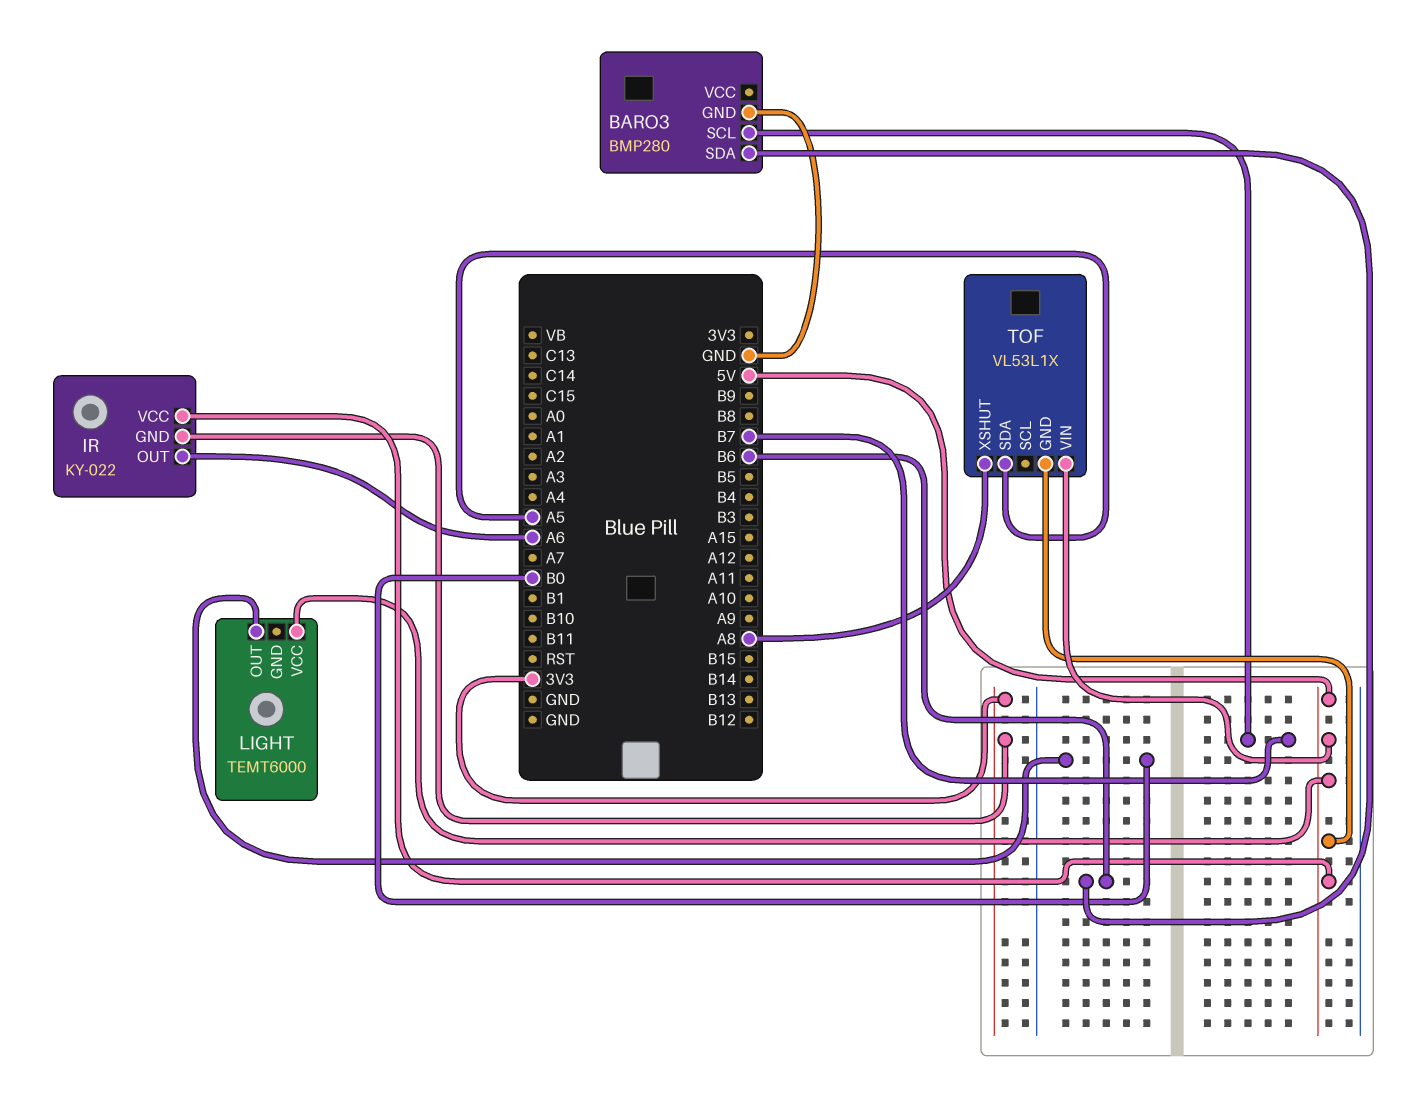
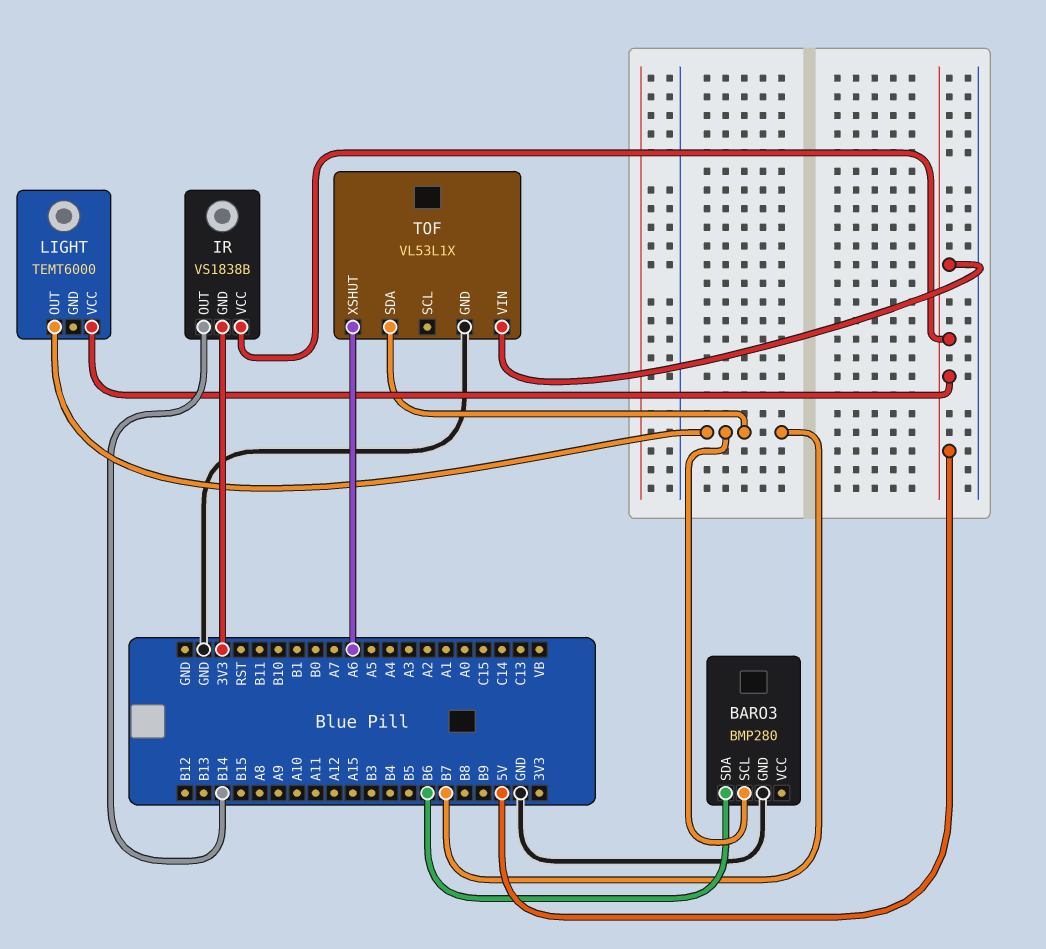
IR: KY-022 -> VS1838B
IR pin OUT: A6 -> B14
LIGHT pin OUT: B0 -> B7
TOF pin GND: 5V -> GND
TOF pin SDA: A5 -> B7
TOF pin XSHUT: A8 -> A6

